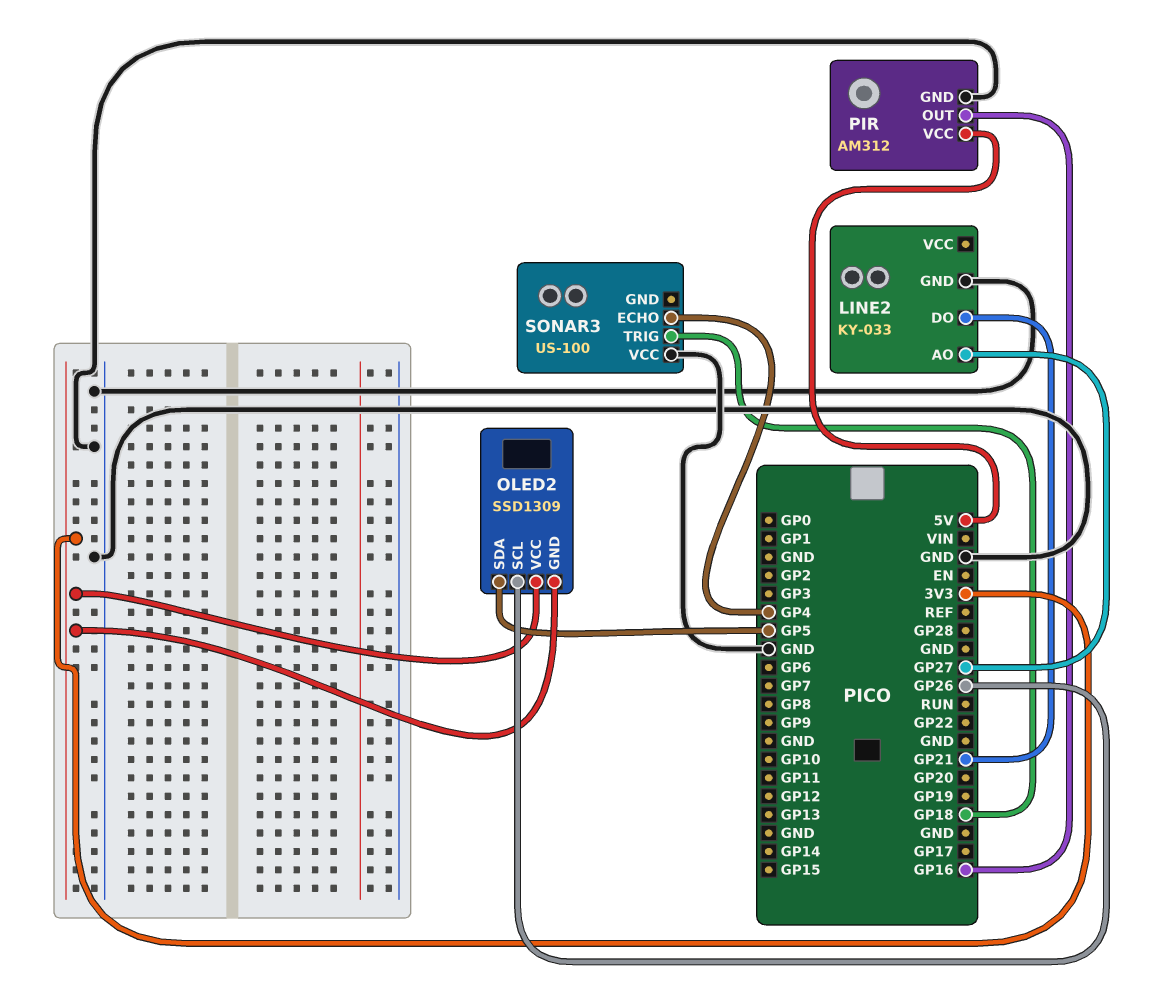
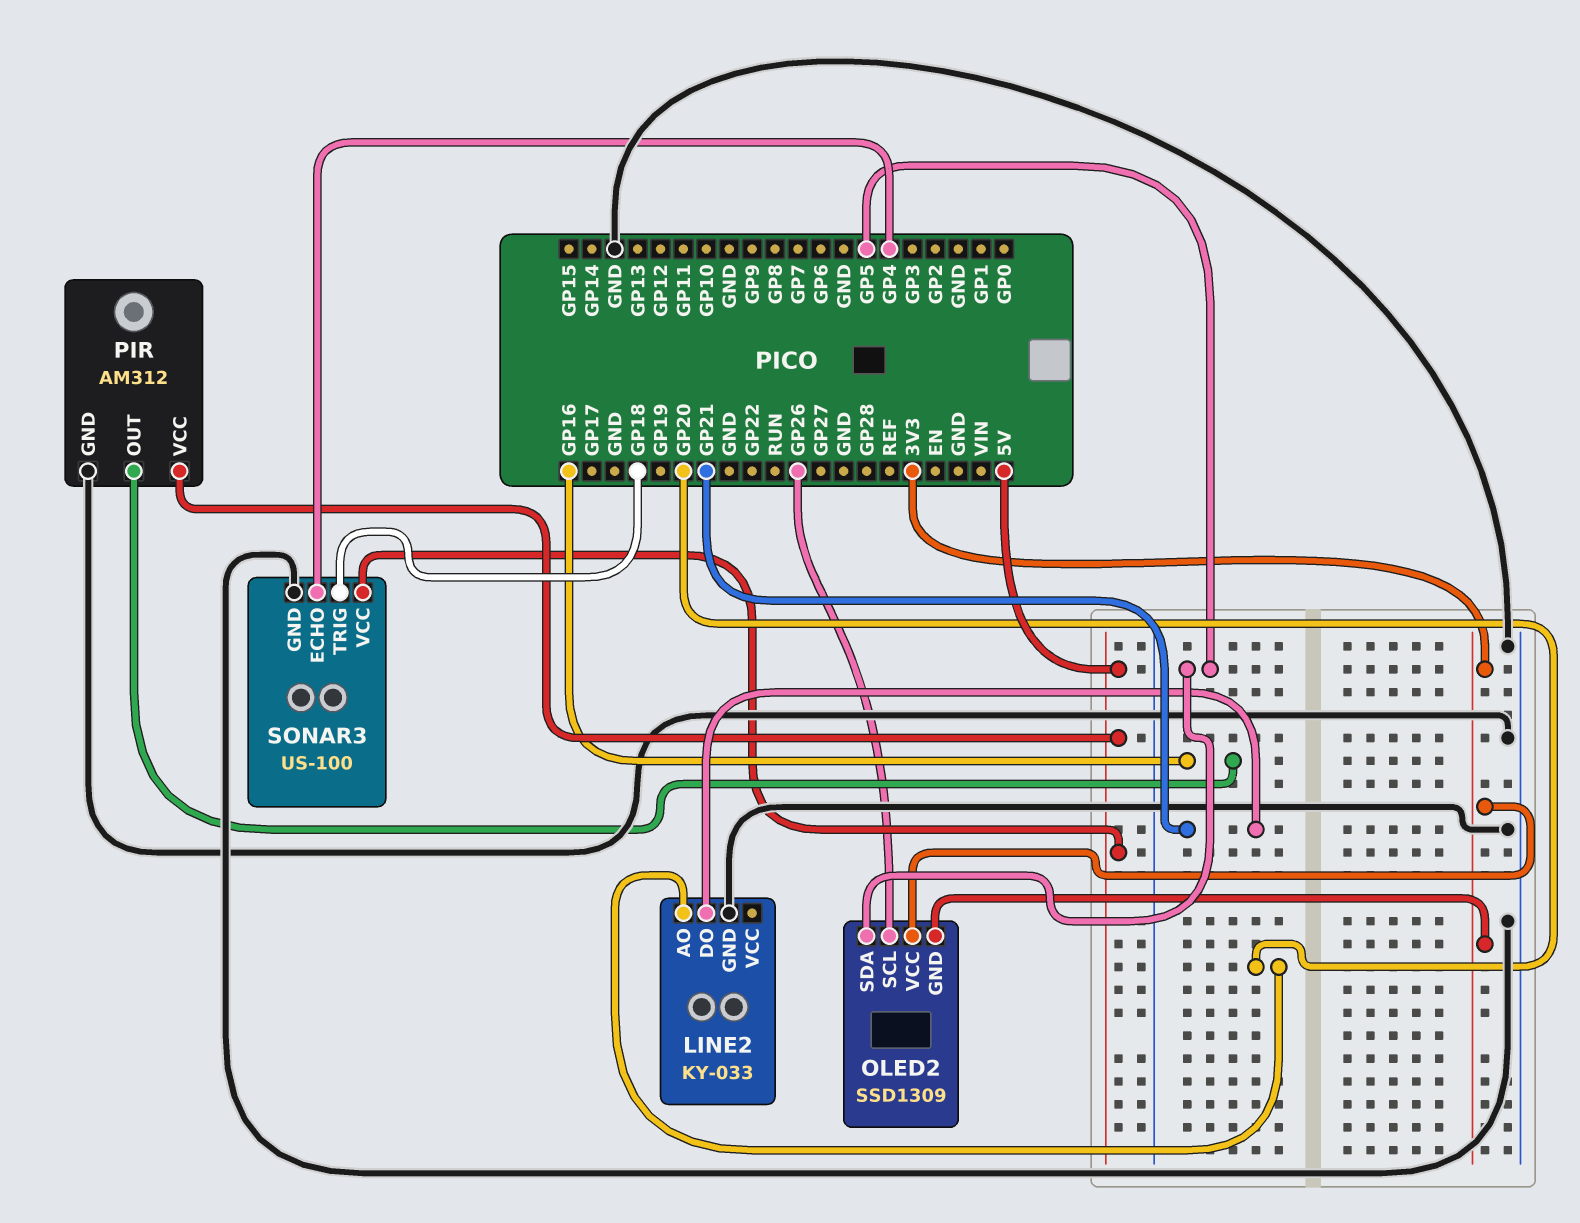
LINE2 pin AO: GP27 -> GP20
SONAR3 pin GND: none -> GND
SONAR3 pin VCC: GND -> 5V

